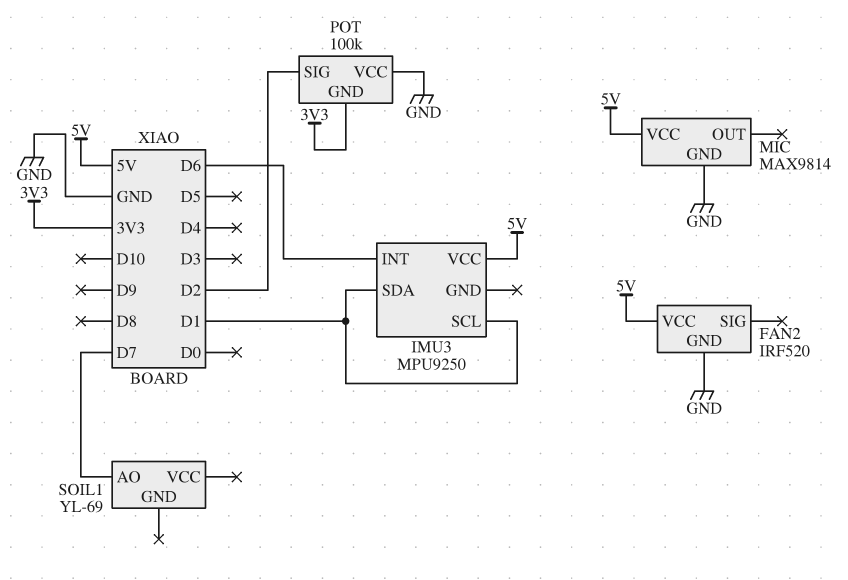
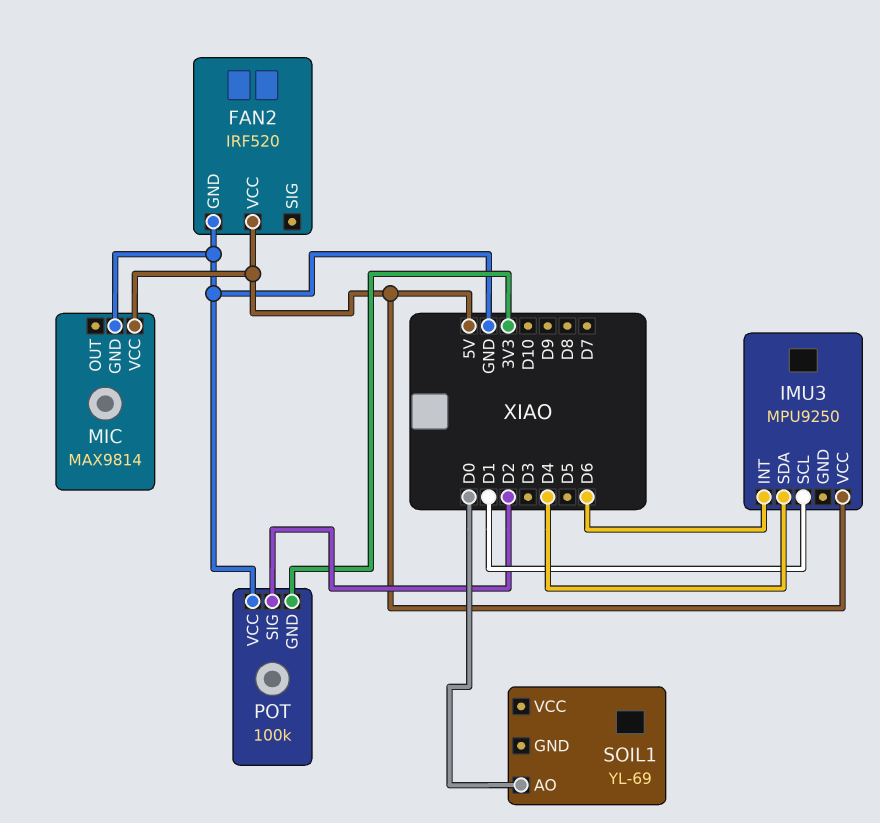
IMU3 pin SDA: D1 -> D4
SOIL1 pin AO: D7 -> D0

